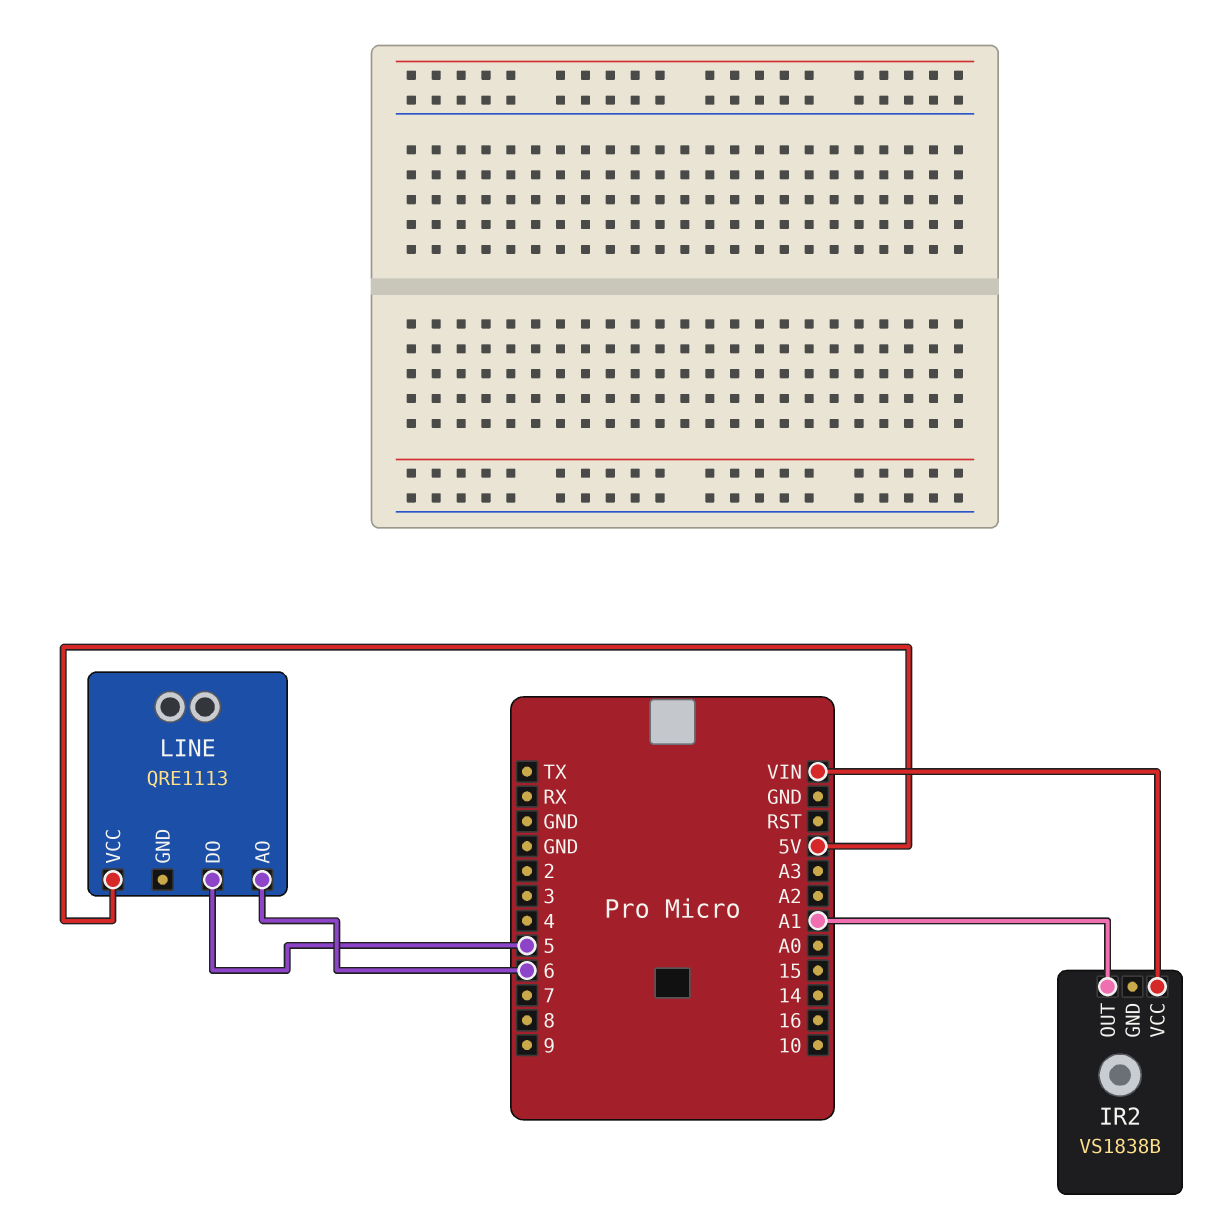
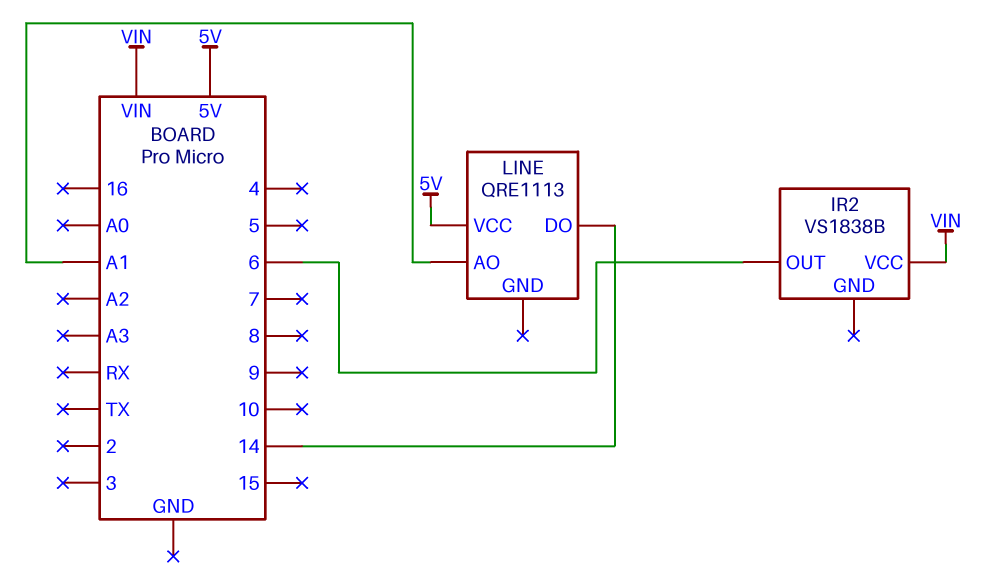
IR2 pin OUT: A1 -> 6
LINE pin AO: 6 -> A1
LINE pin DO: 5 -> 14

